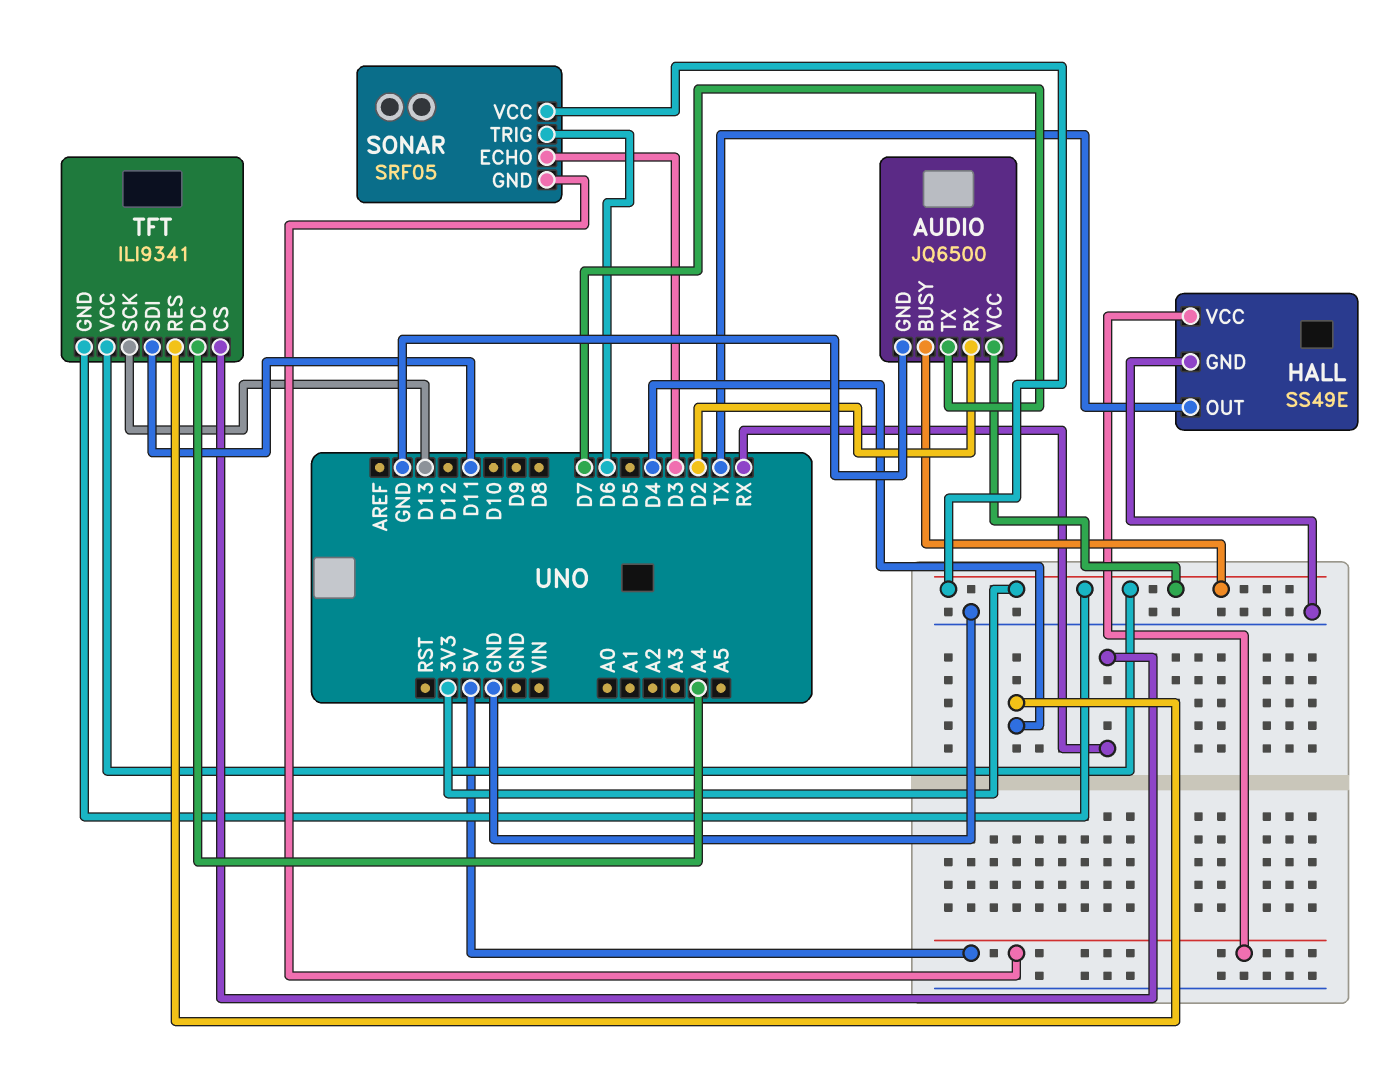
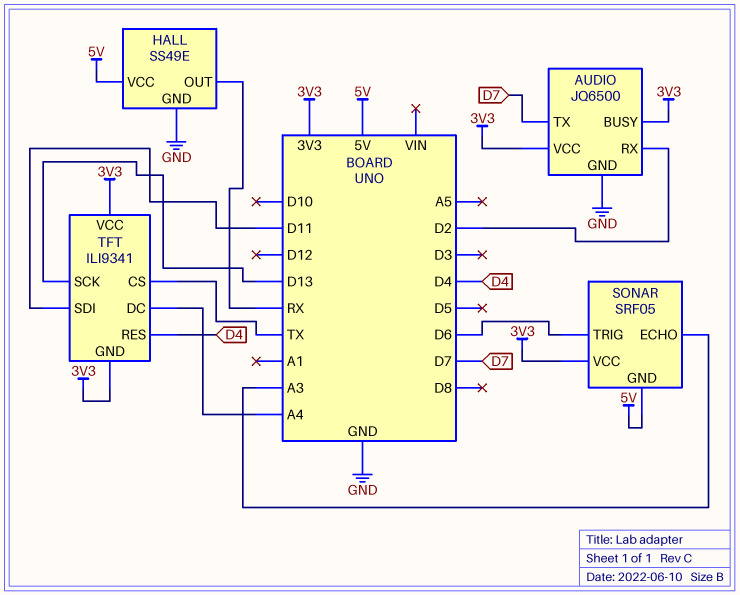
HALL pin OUT: TX -> RX
SONAR pin ECHO: D3 -> A3
TFT pin CS: RX -> TX

